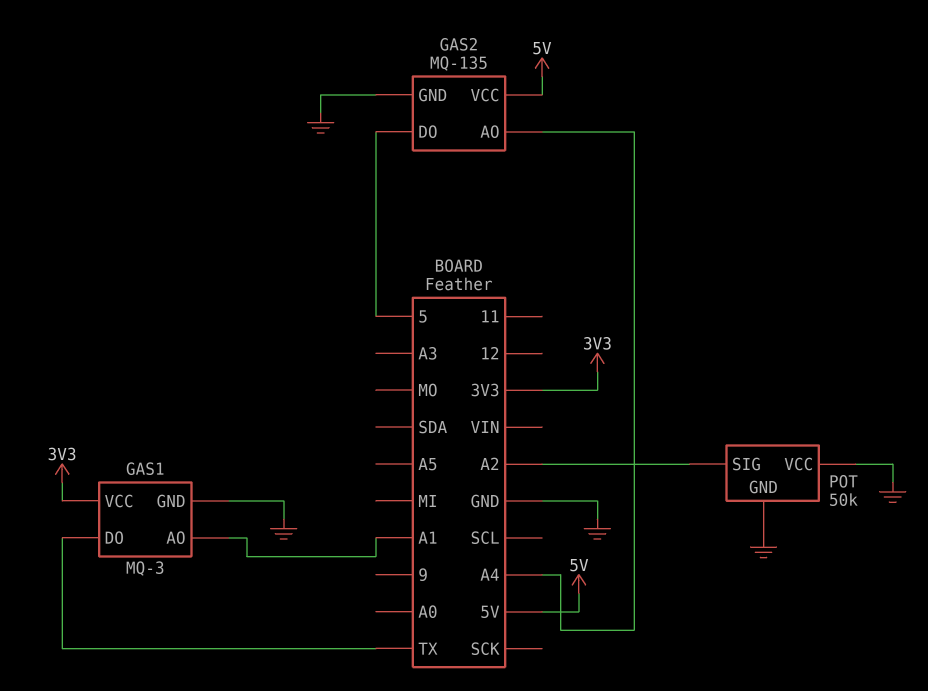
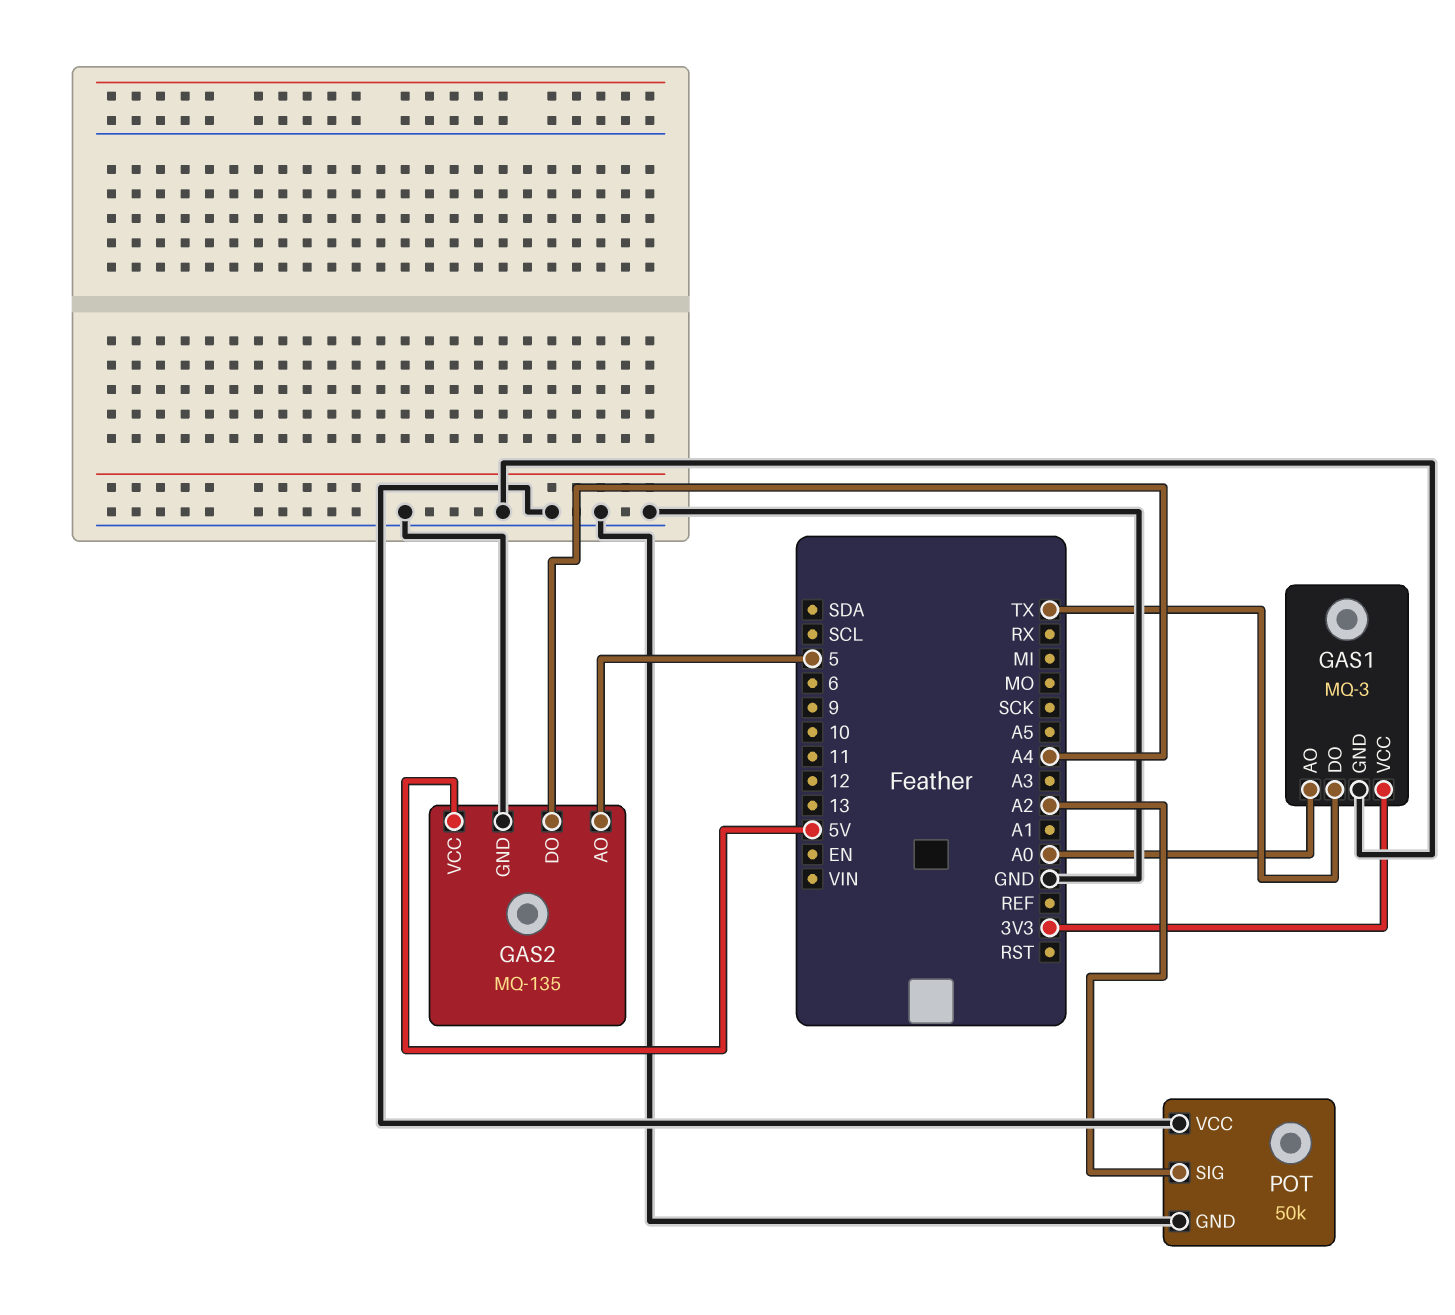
GAS1 pin AO: A1 -> A0
GAS2 pin AO: A4 -> 5
GAS2 pin DO: 5 -> A4

